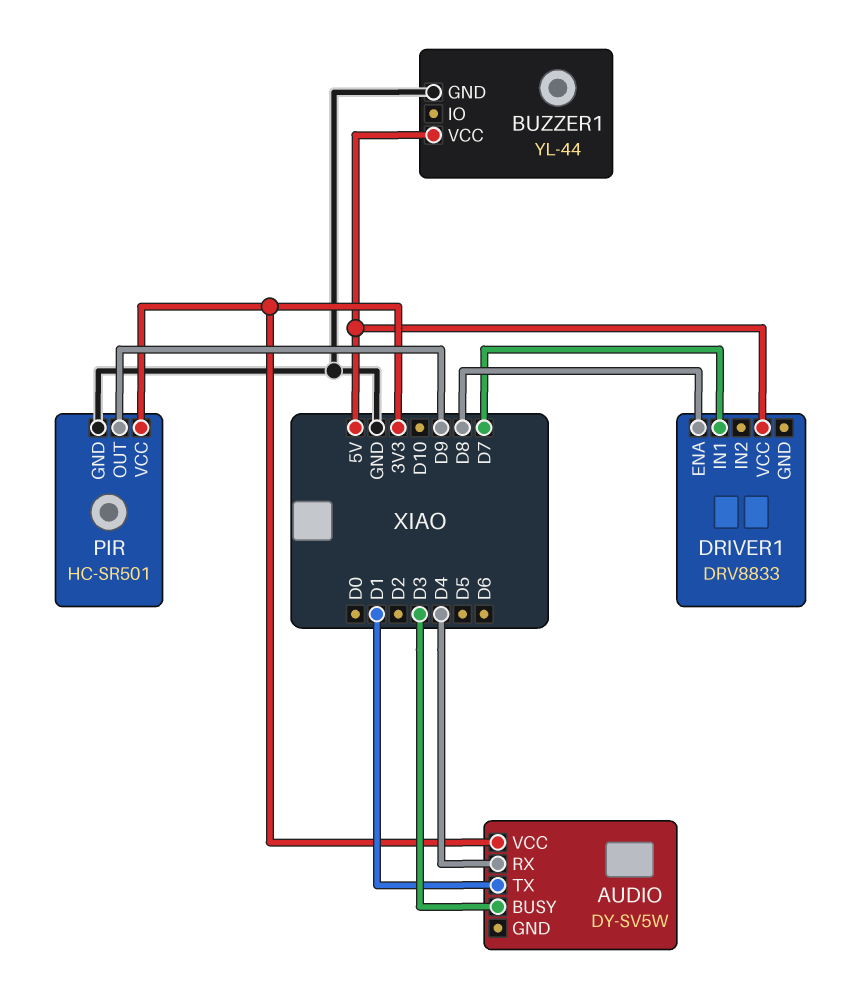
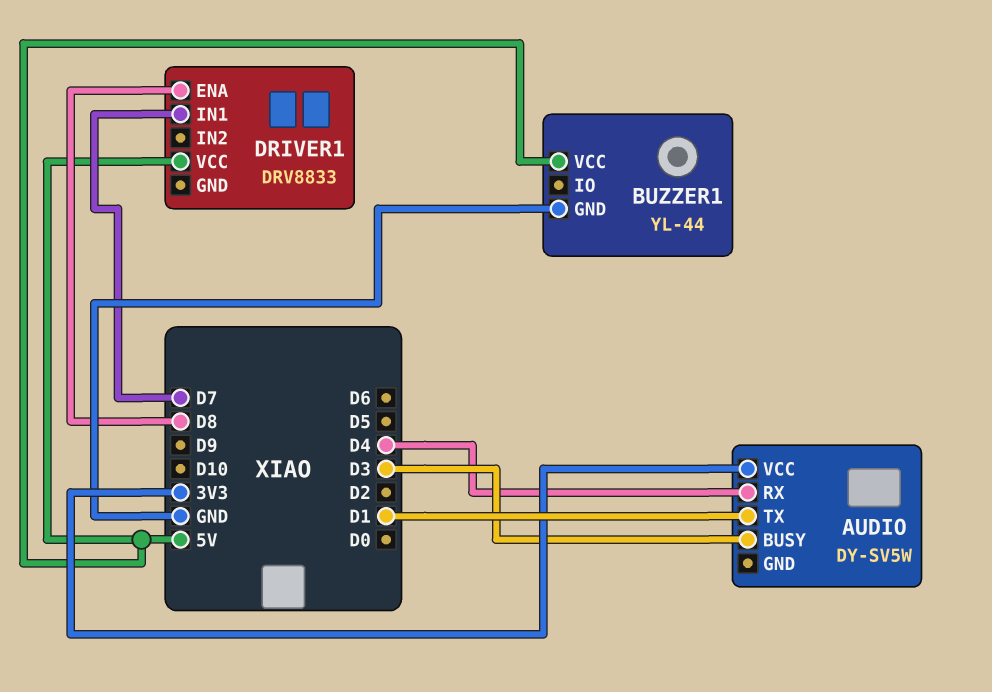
PIR: HC-SR501 -> none
PIR pin GND: GND -> none
PIR pin OUT: D9 -> none
PIR pin VCC: 3V3 -> none

